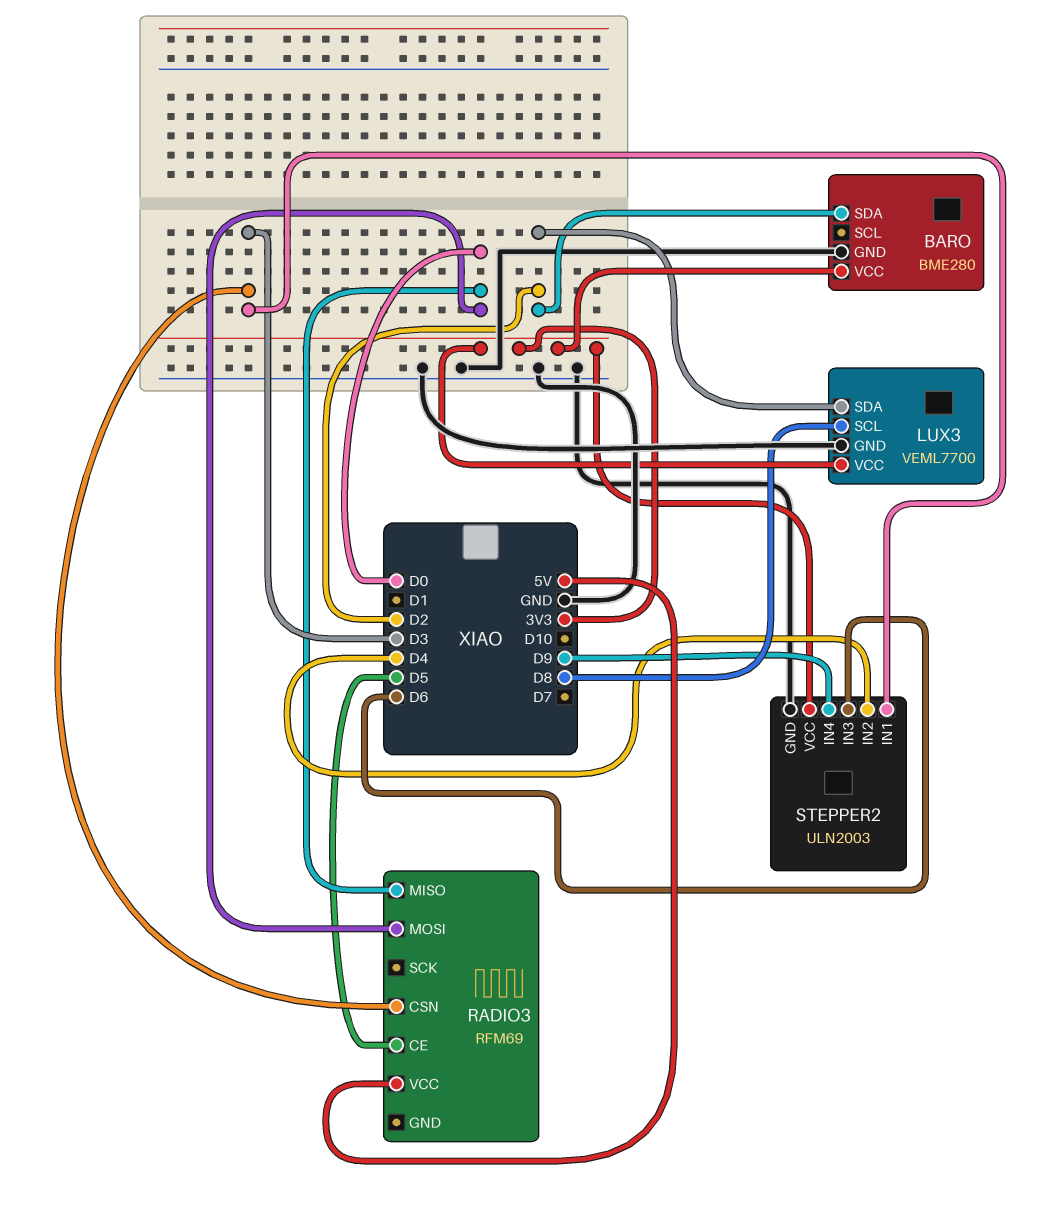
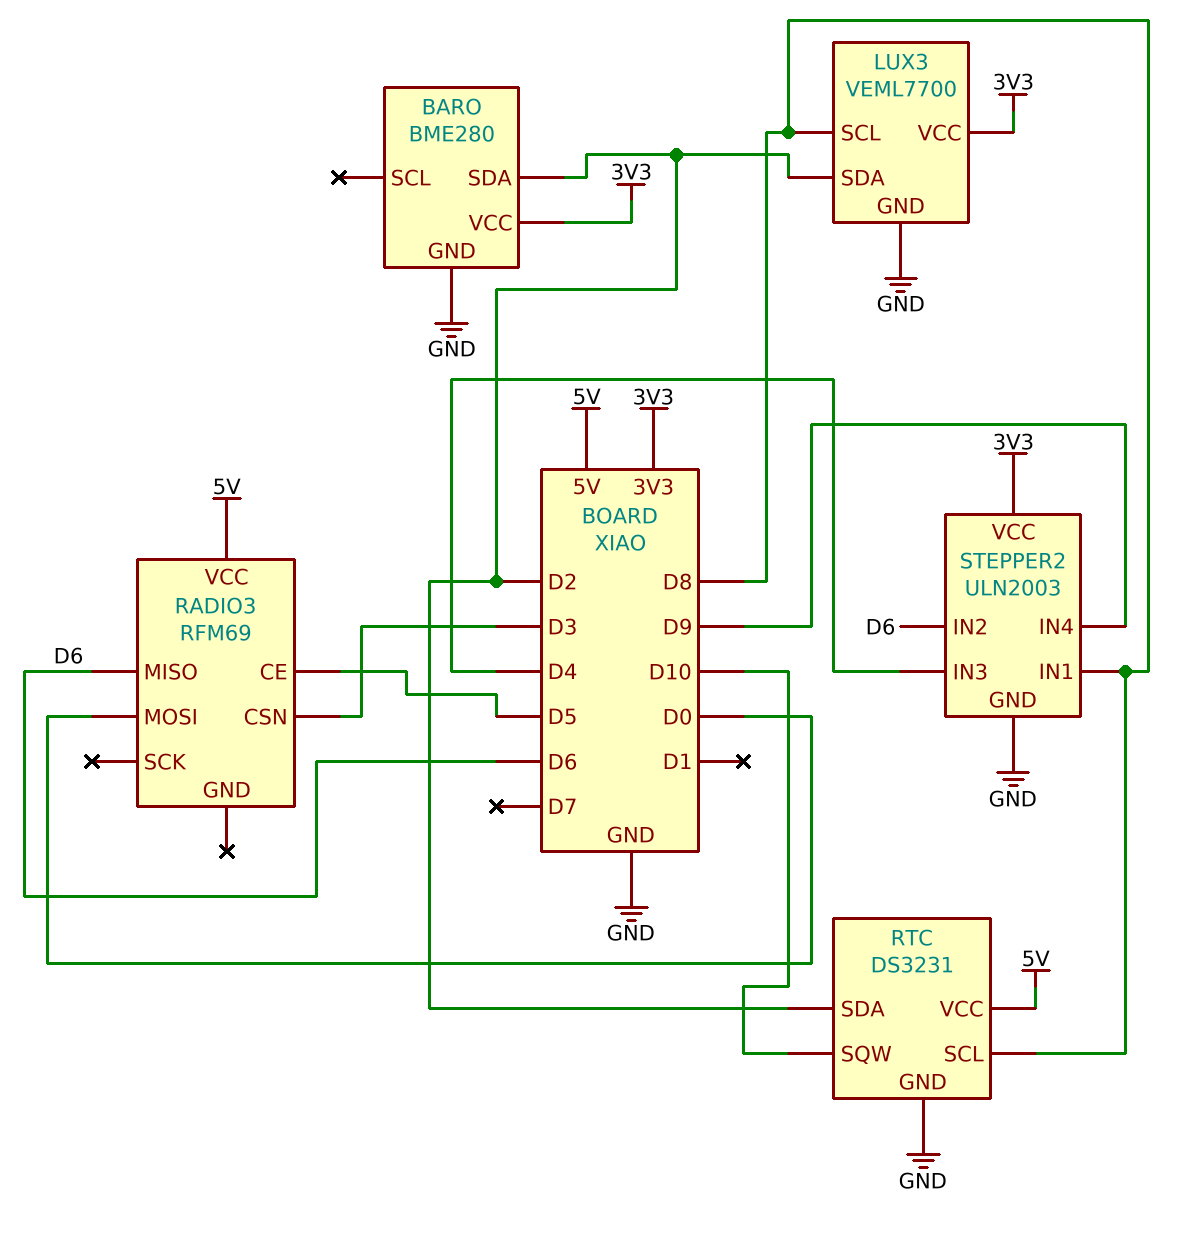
RADIO3 pin MISO: D0 -> D6
RTC: none -> DS3231
RTC pin GND: none -> GND
RTC pin SCL: none -> D8
RTC pin SDA: none -> D2
RTC pin SQW: none -> D10
RTC pin VCC: none -> 5V
STEPPER2 pin IN1: D3 -> D8
STEPPER2 pin IN2: D4 -> D6
STEPPER2 pin IN3: D6 -> D4

